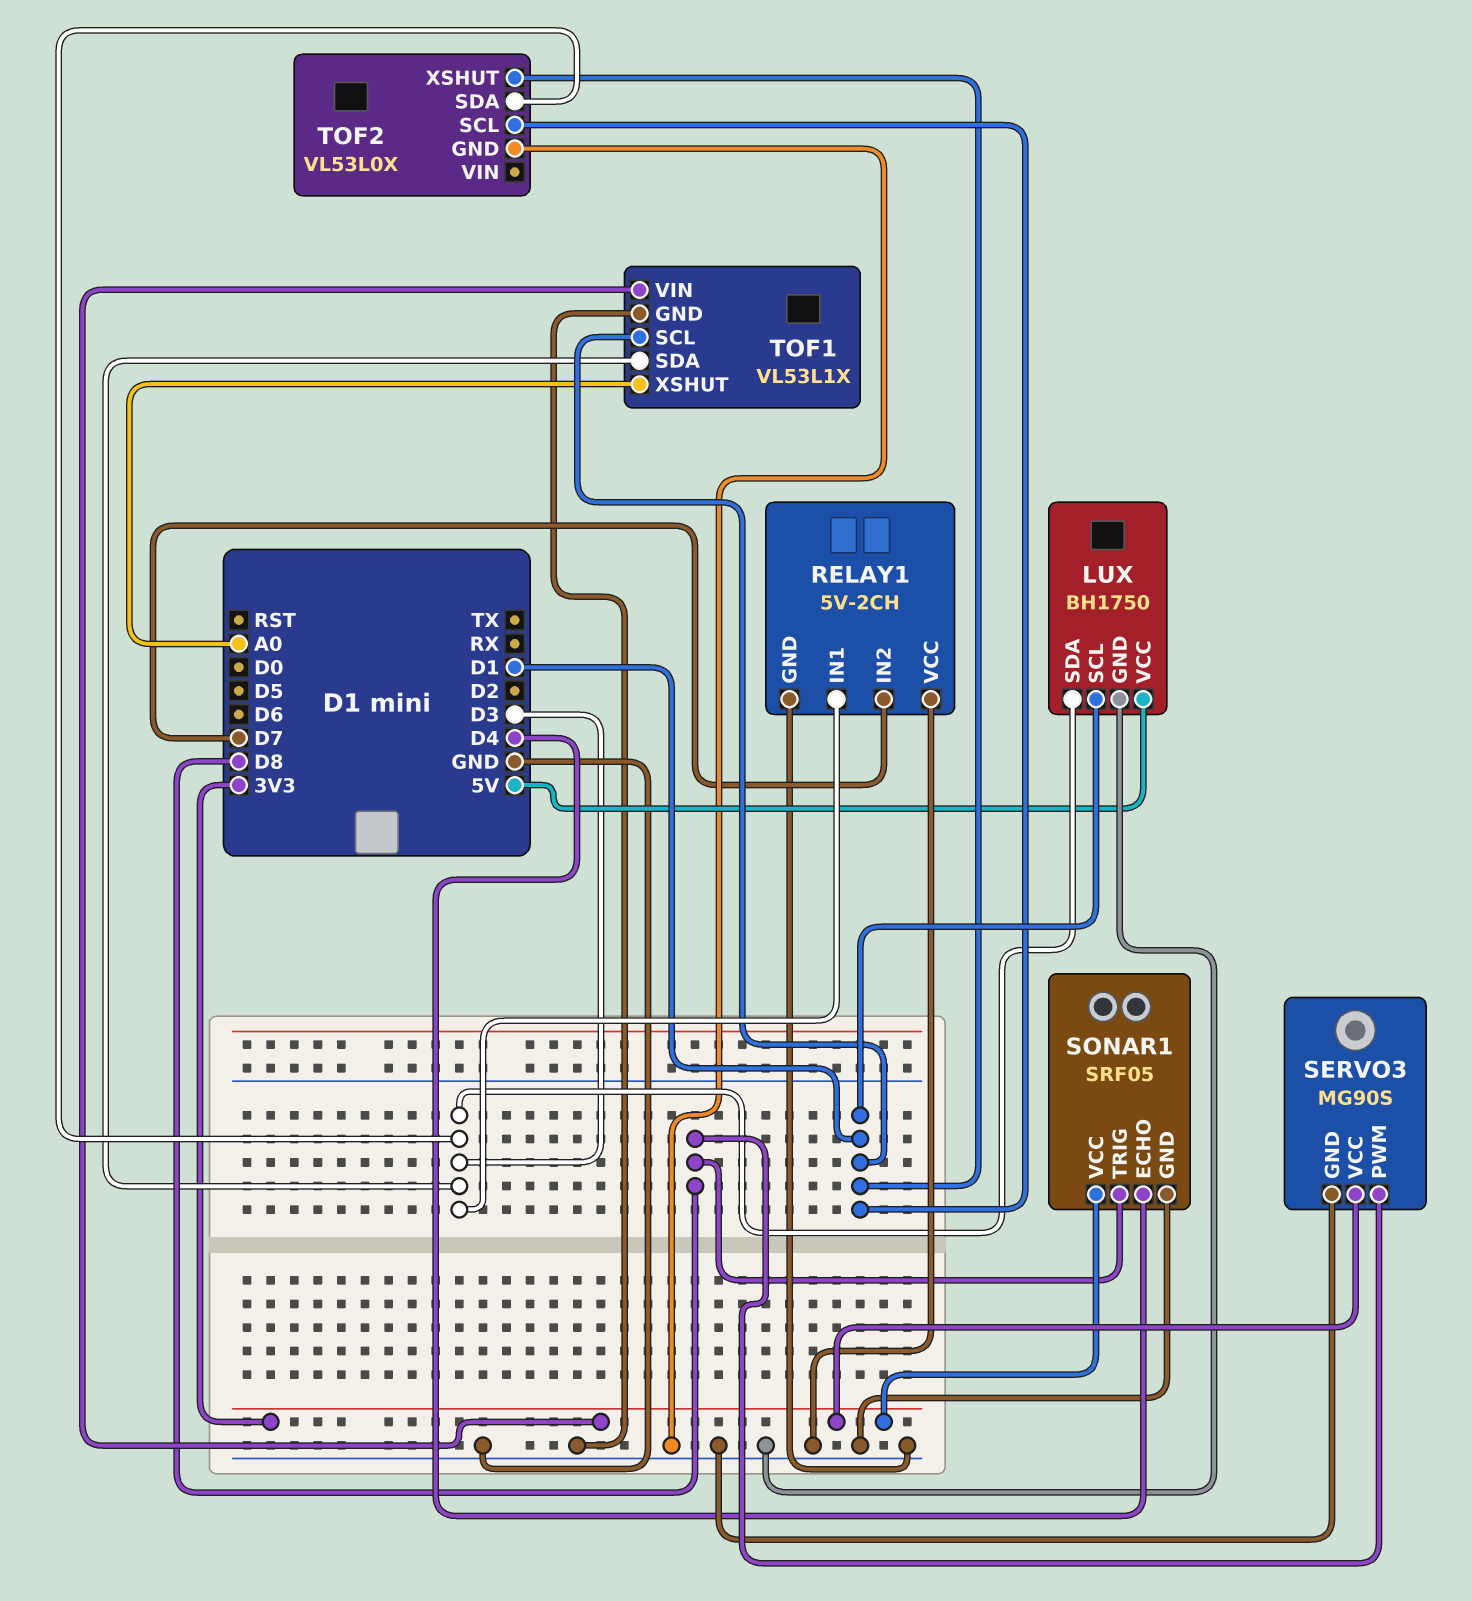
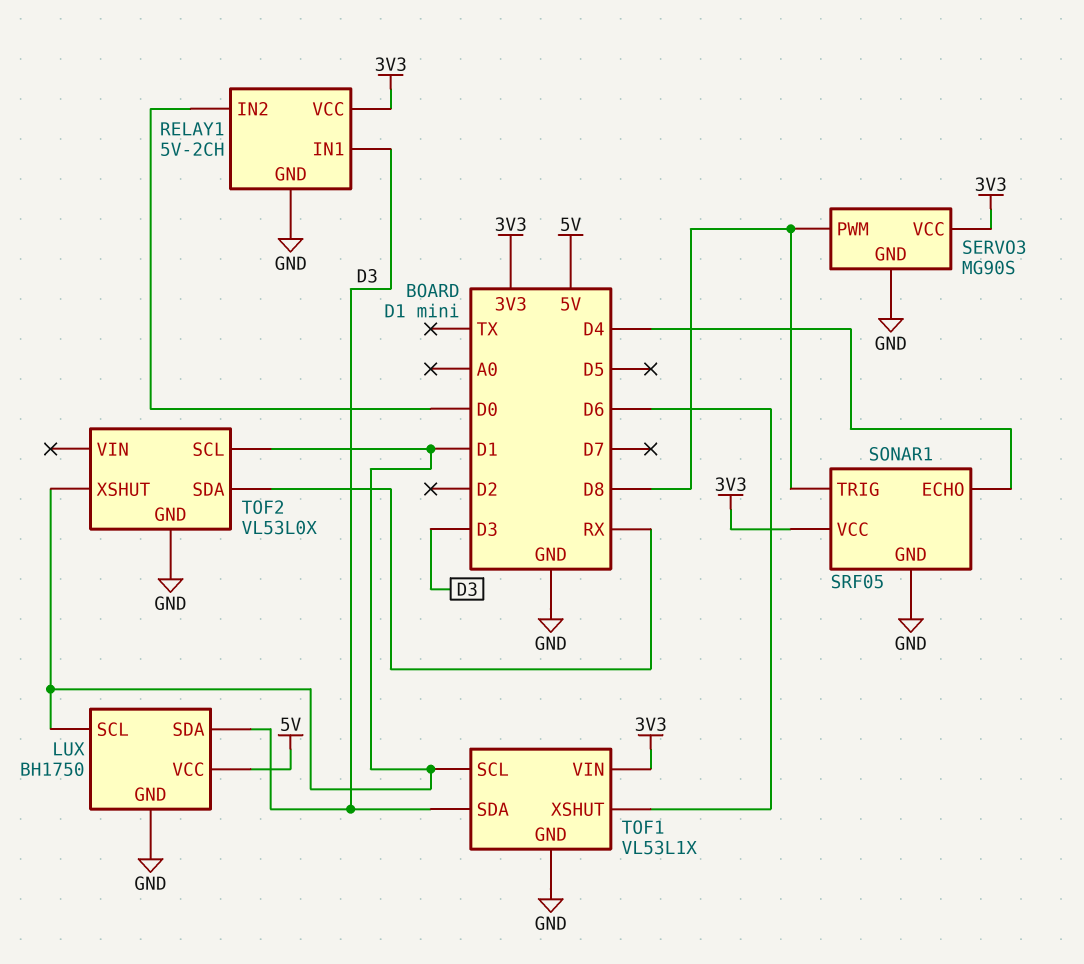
RELAY1 pin IN2: D7 -> D0
RELAY1 pin VCC: GND -> 3V3
TOF1 pin XSHUT: A0 -> D6
TOF2 pin SDA: D3 -> RX

